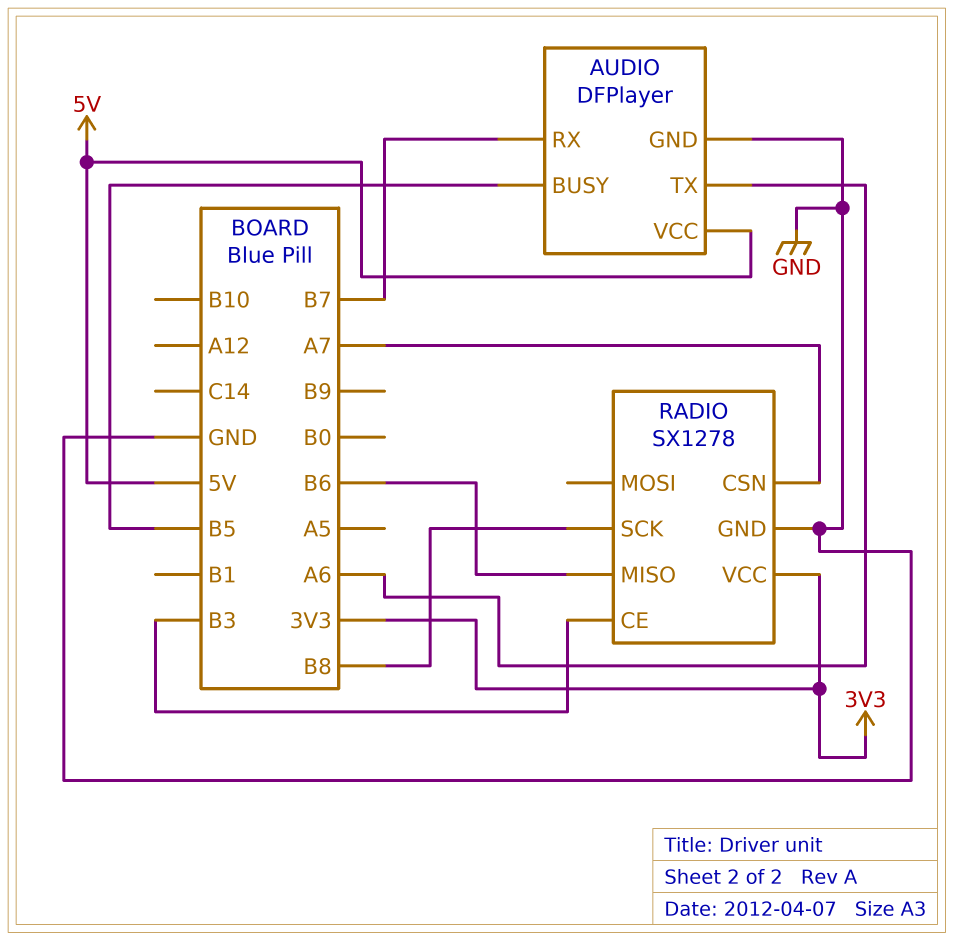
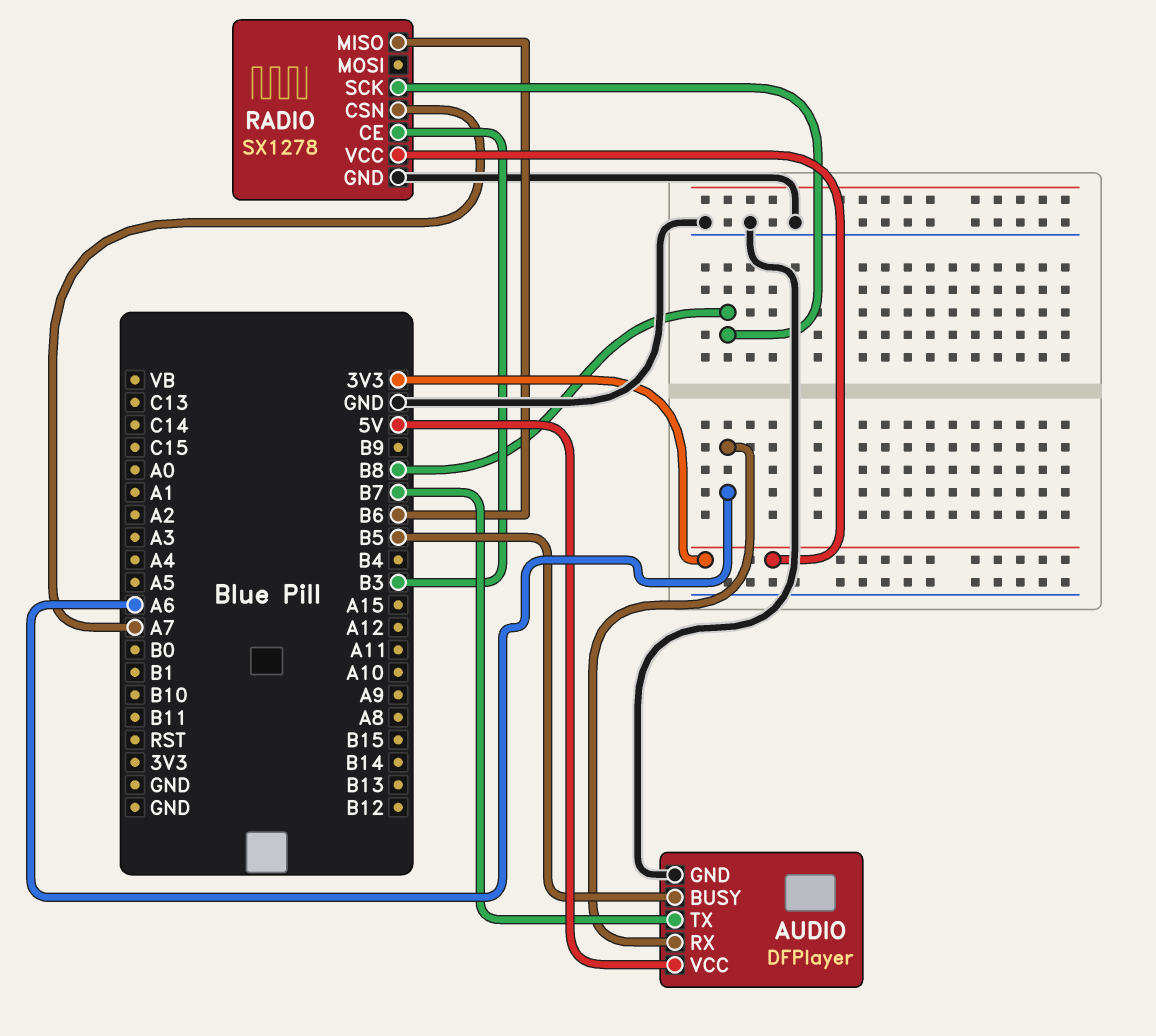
AUDIO pin RX: B7 -> A6
AUDIO pin TX: A6 -> B7

